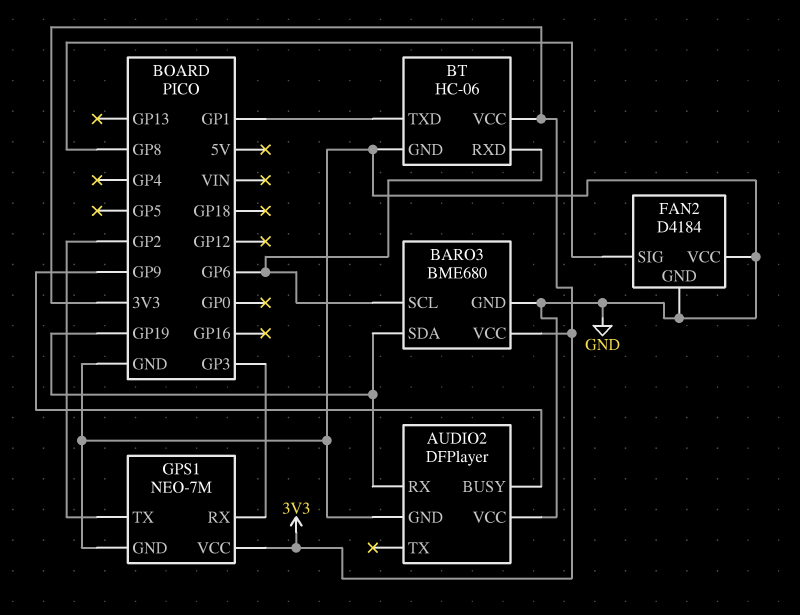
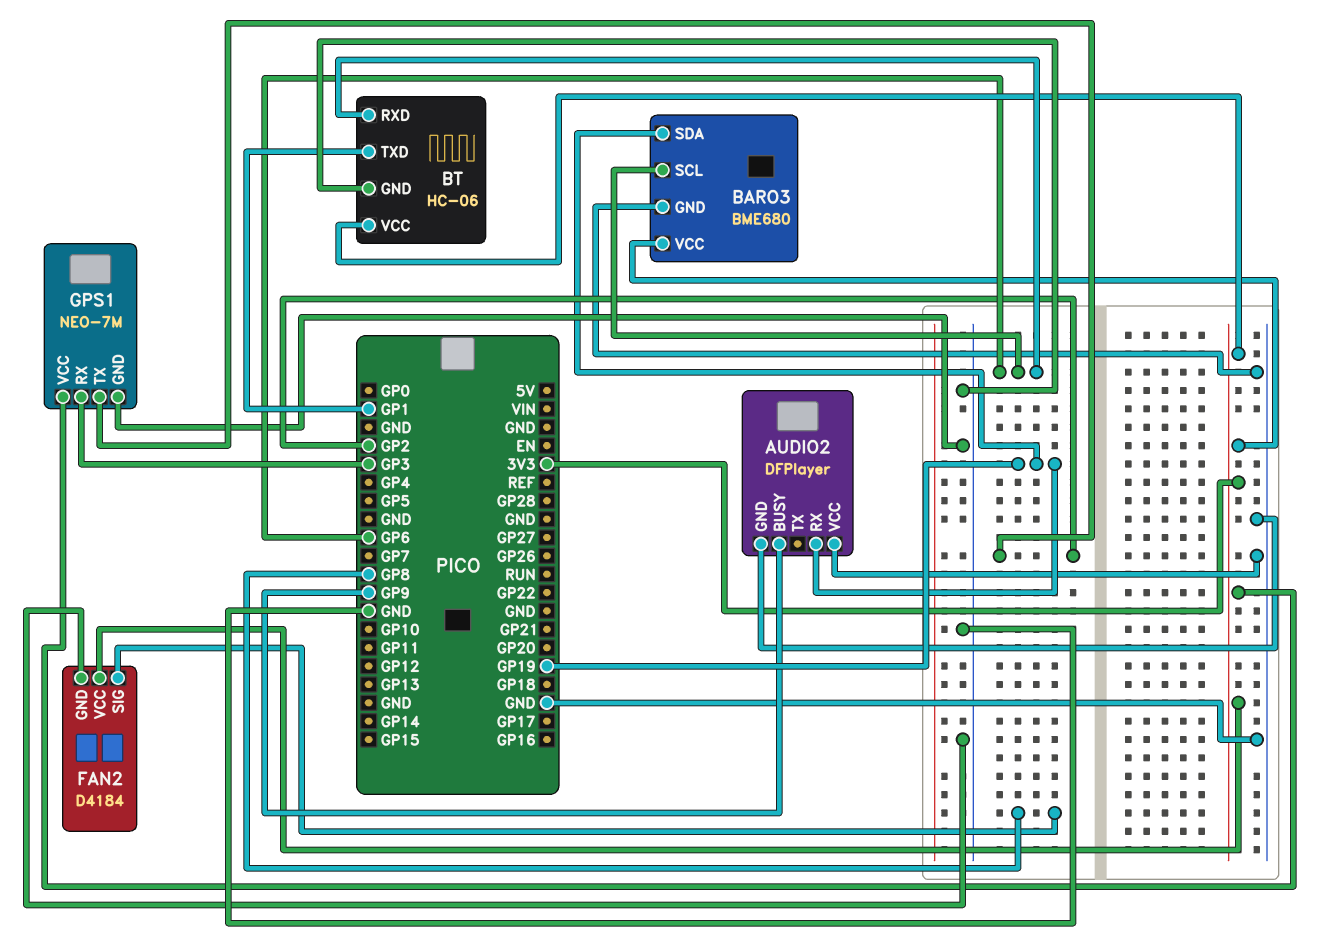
FAN2 pin VCC: GND -> 3V3

